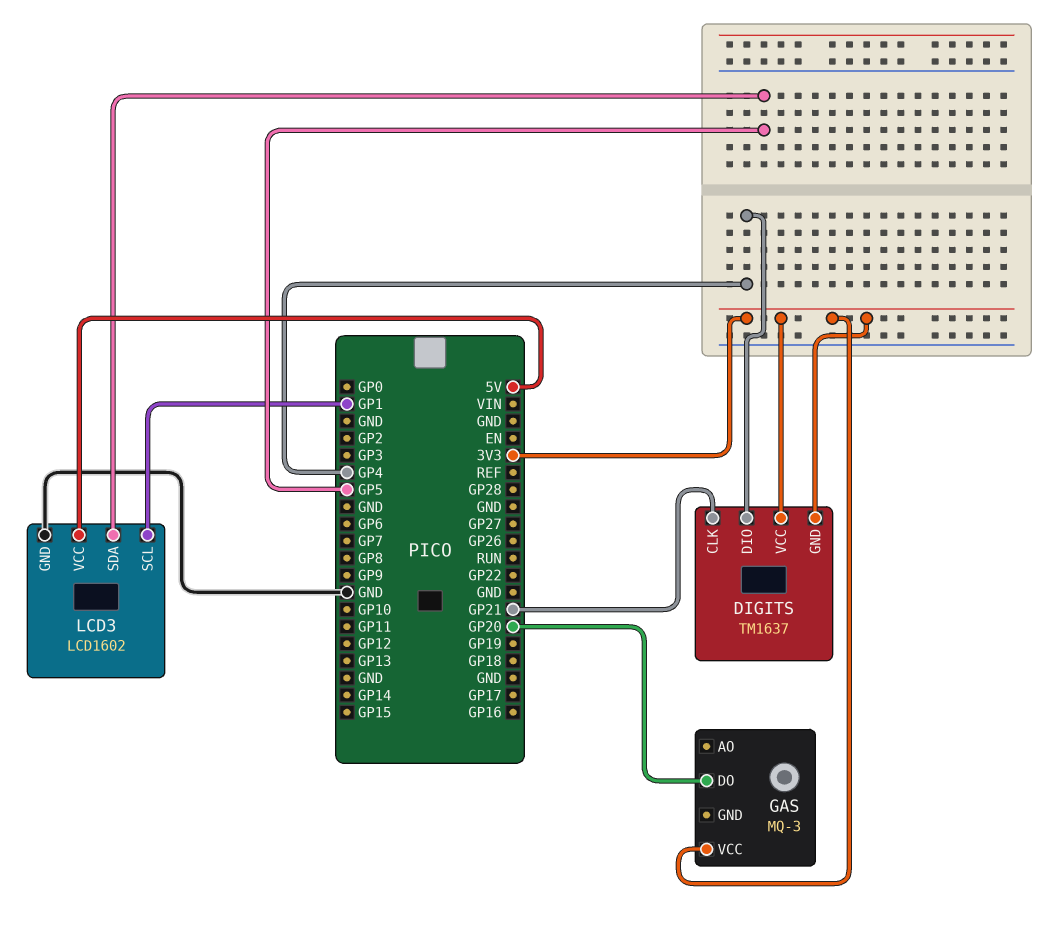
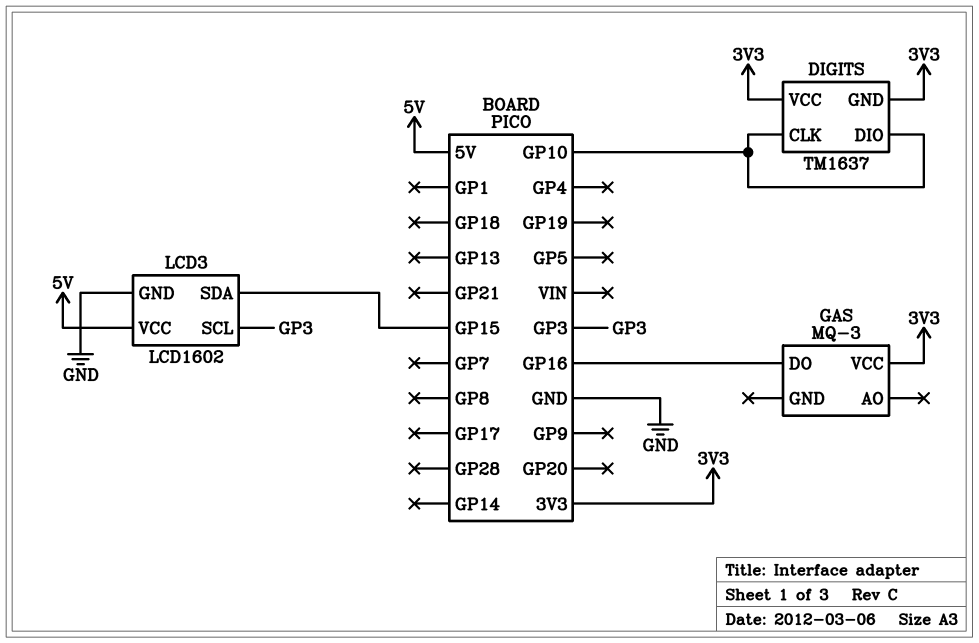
DIGITS pin CLK: GP21 -> GP10
DIGITS pin DIO: GP4 -> GP10
GAS pin DO: GP20 -> GP16
LCD3 pin SCL: GP1 -> GP3
LCD3 pin SDA: GP5 -> GP15

